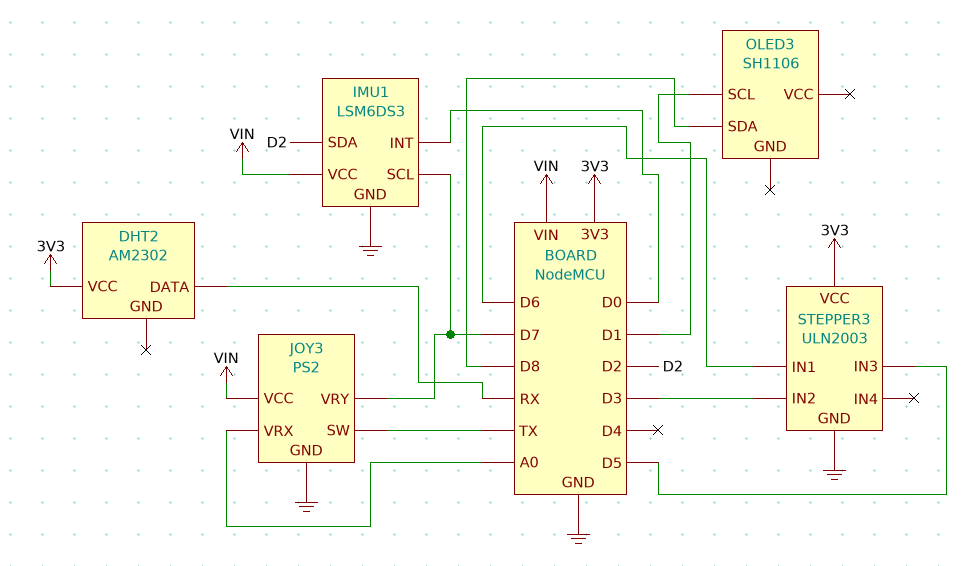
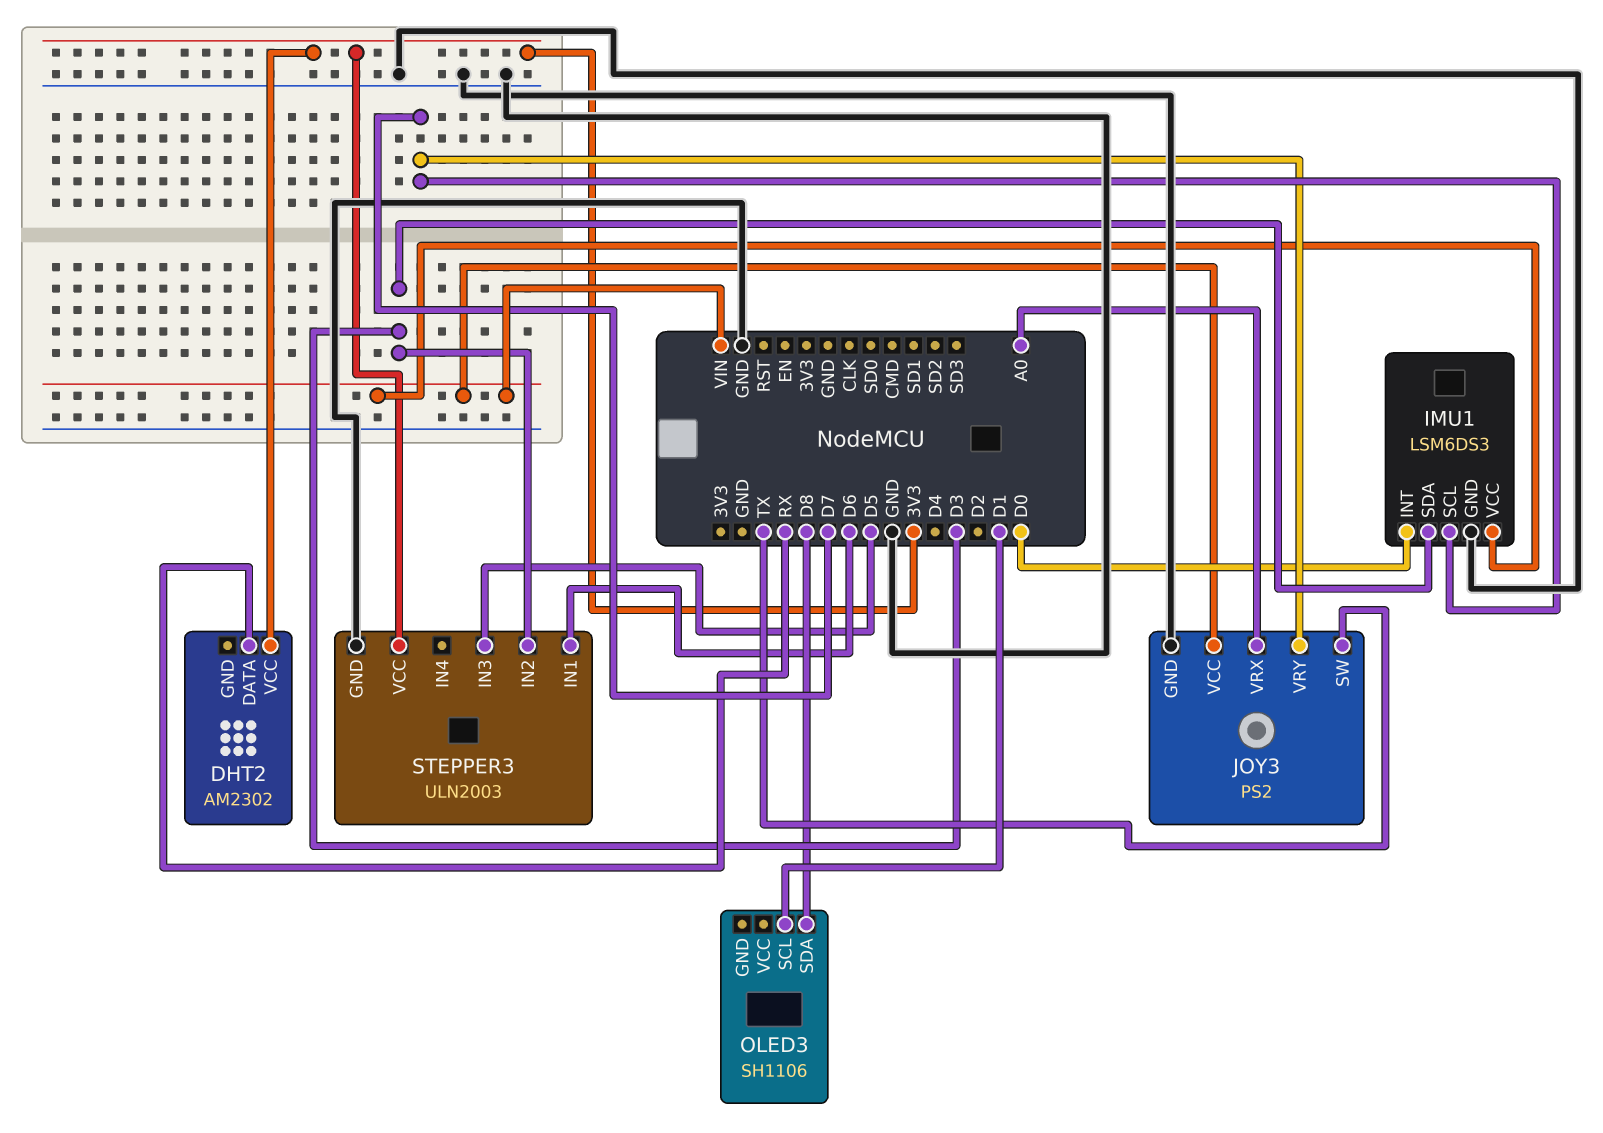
IMU1 pin SDA: D2 -> D3

